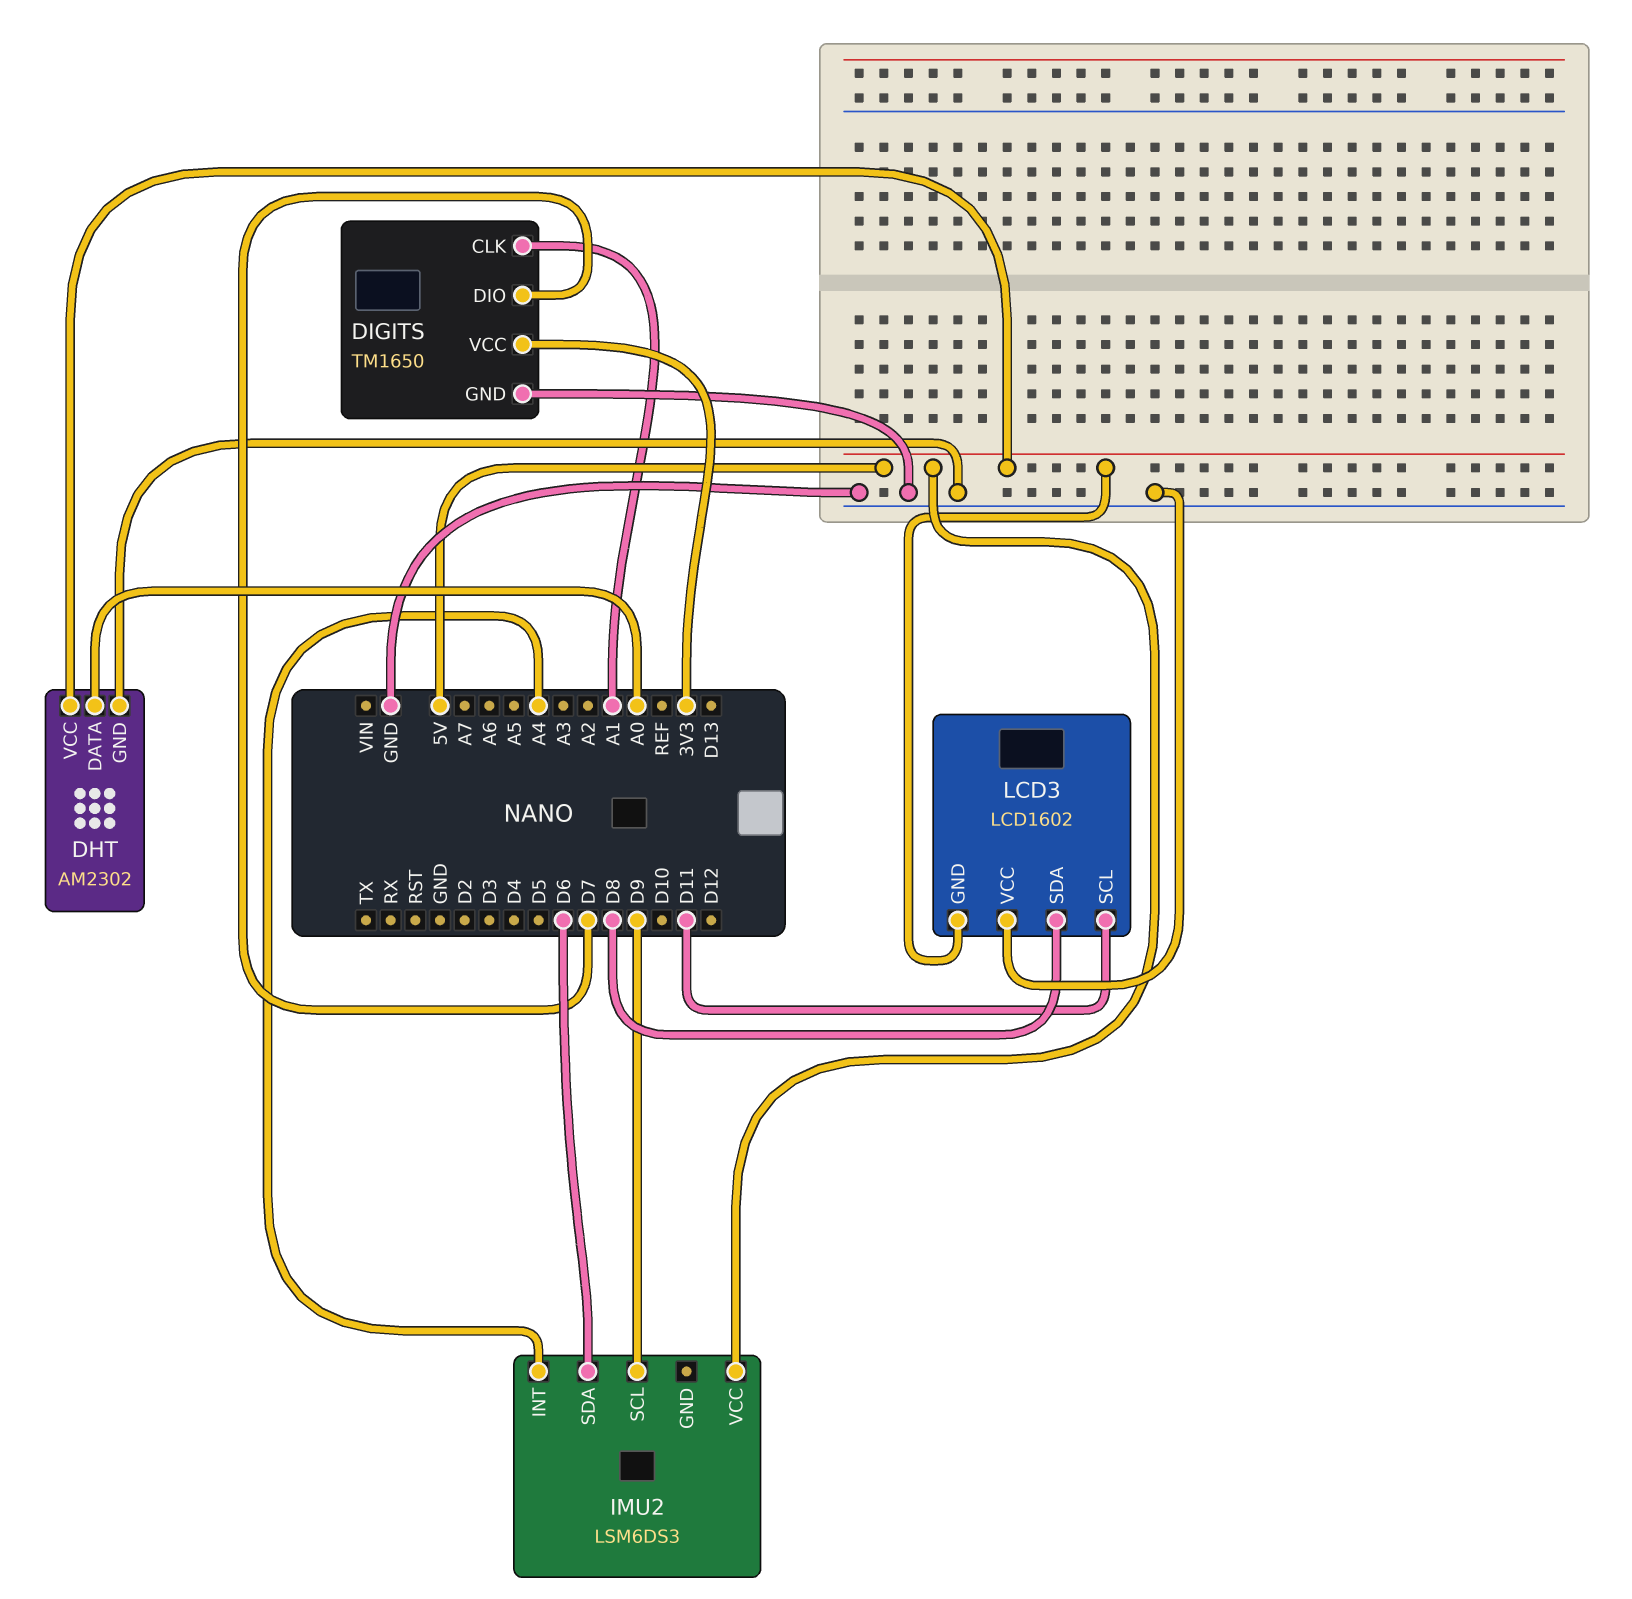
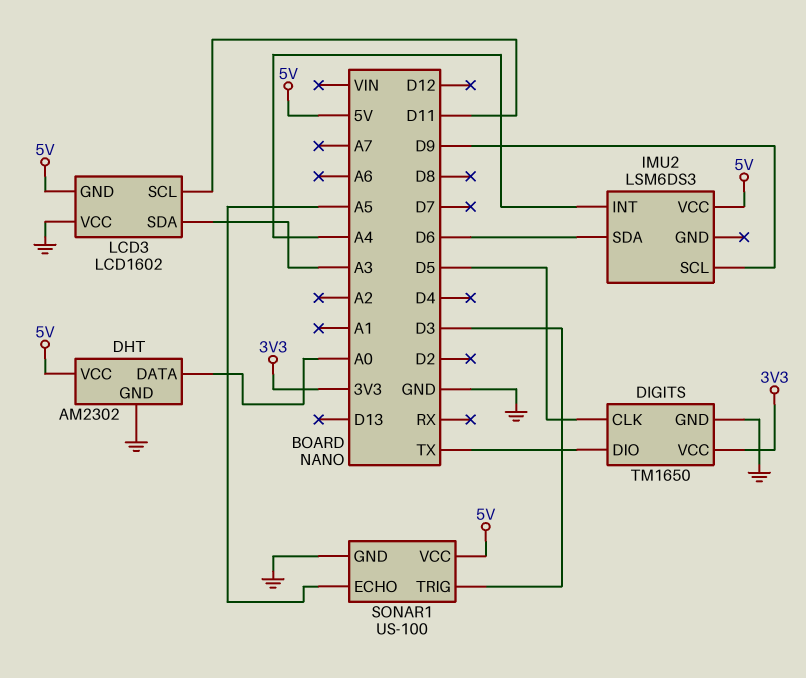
DIGITS pin CLK: A1 -> D5
DIGITS pin DIO: D7 -> TX
LCD3 pin SDA: D8 -> A3
SONAR1: none -> US-100
SONAR1 pin ECHO: none -> A5
SONAR1 pin GND: none -> GND
SONAR1 pin TRIG: none -> D3
SONAR1 pin VCC: none -> 5V

